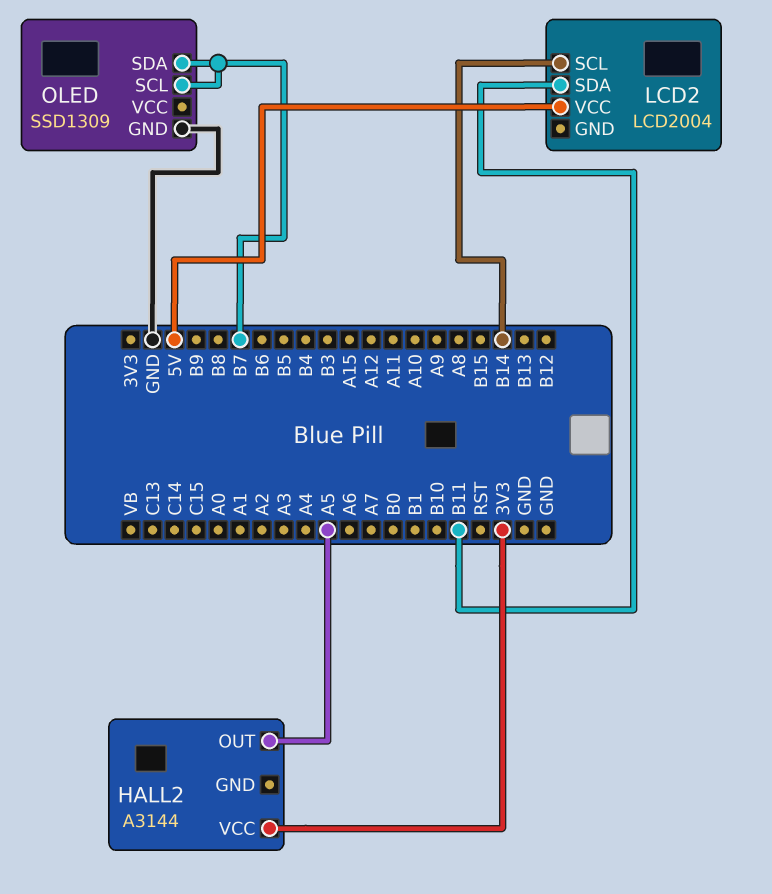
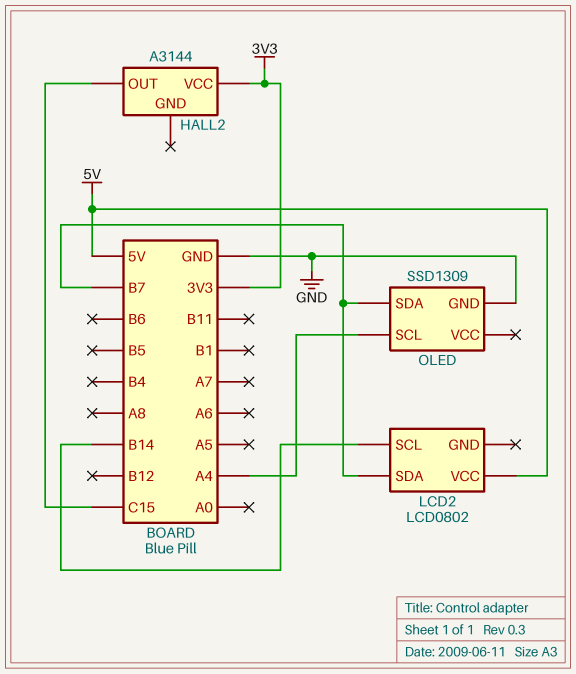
HALL2 pin OUT: A5 -> C15
LCD2: LCD2004 -> LCD0802
LCD2 pin SDA: B11 -> B7
OLED pin SCL: B7 -> A4

